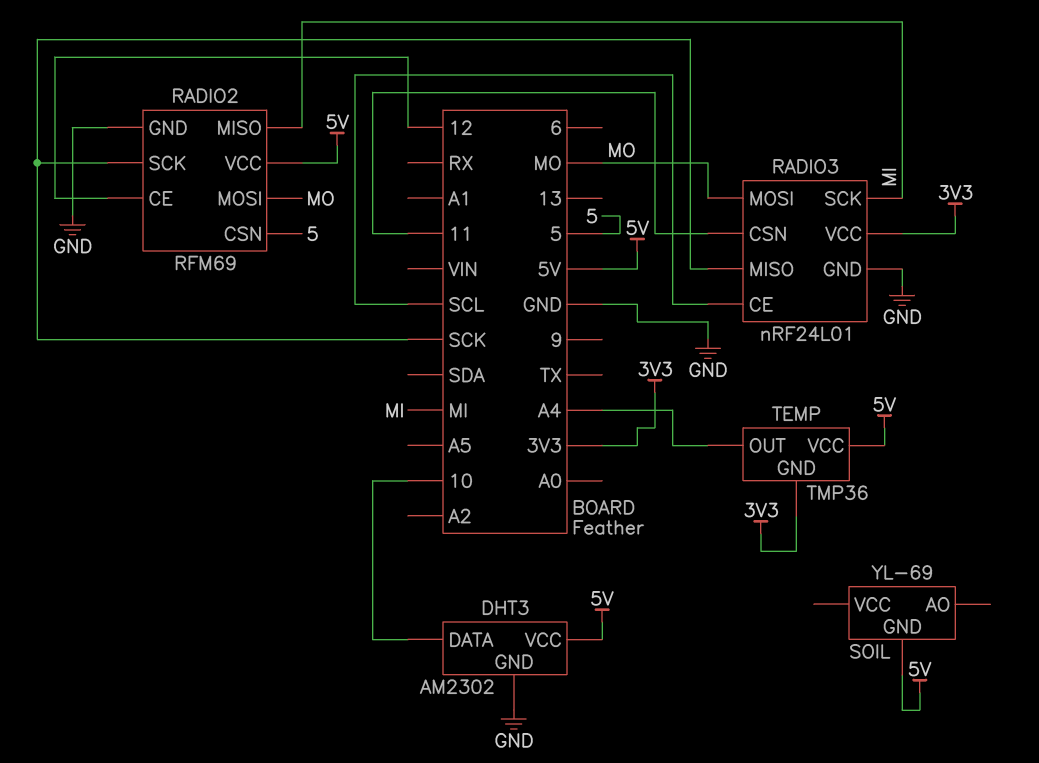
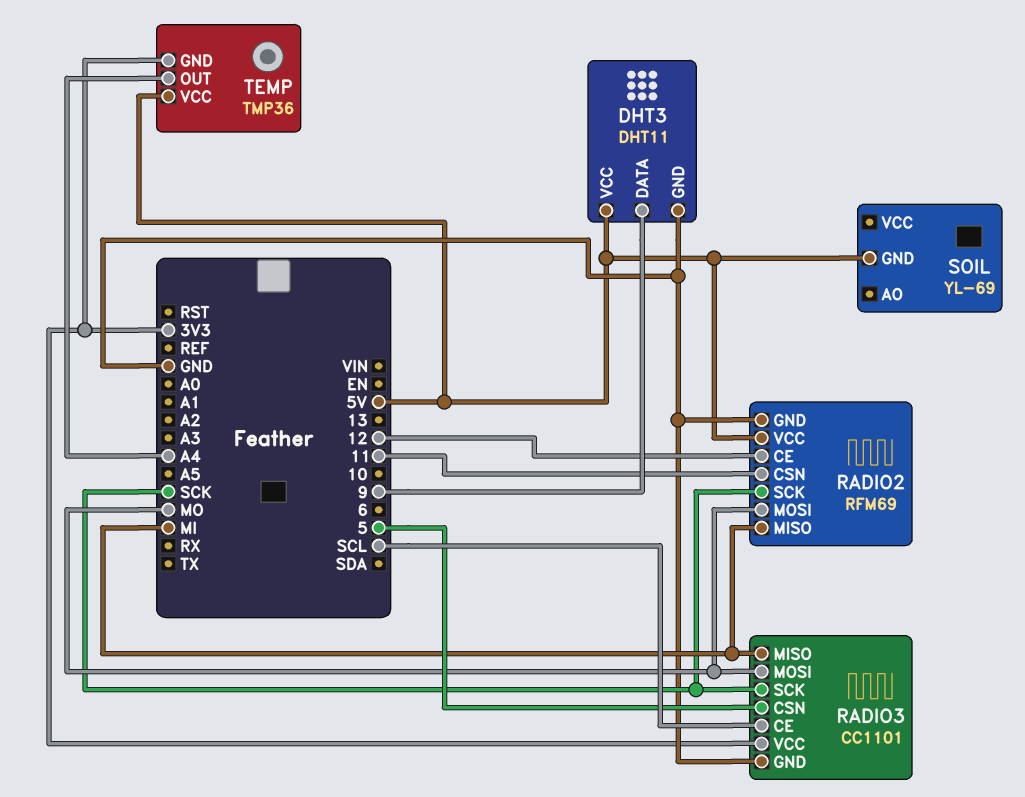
DHT3: AM2302 -> DHT11
DHT3 pin DATA: 10 -> 9
RADIO2 pin CSN: 5 -> 11
RADIO3: nRF24L01 -> CC1101
RADIO3 pin CSN: 11 -> 5
RADIO3 pin MISO: SCK -> MI
RADIO3 pin SCK: MI -> SCK

